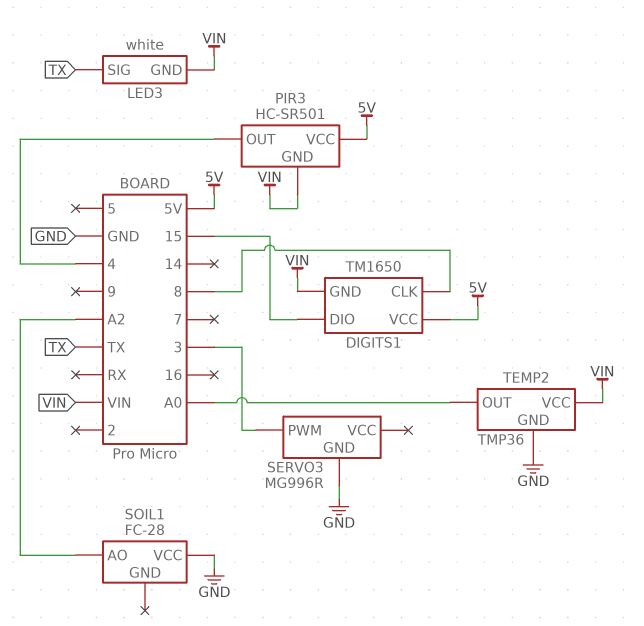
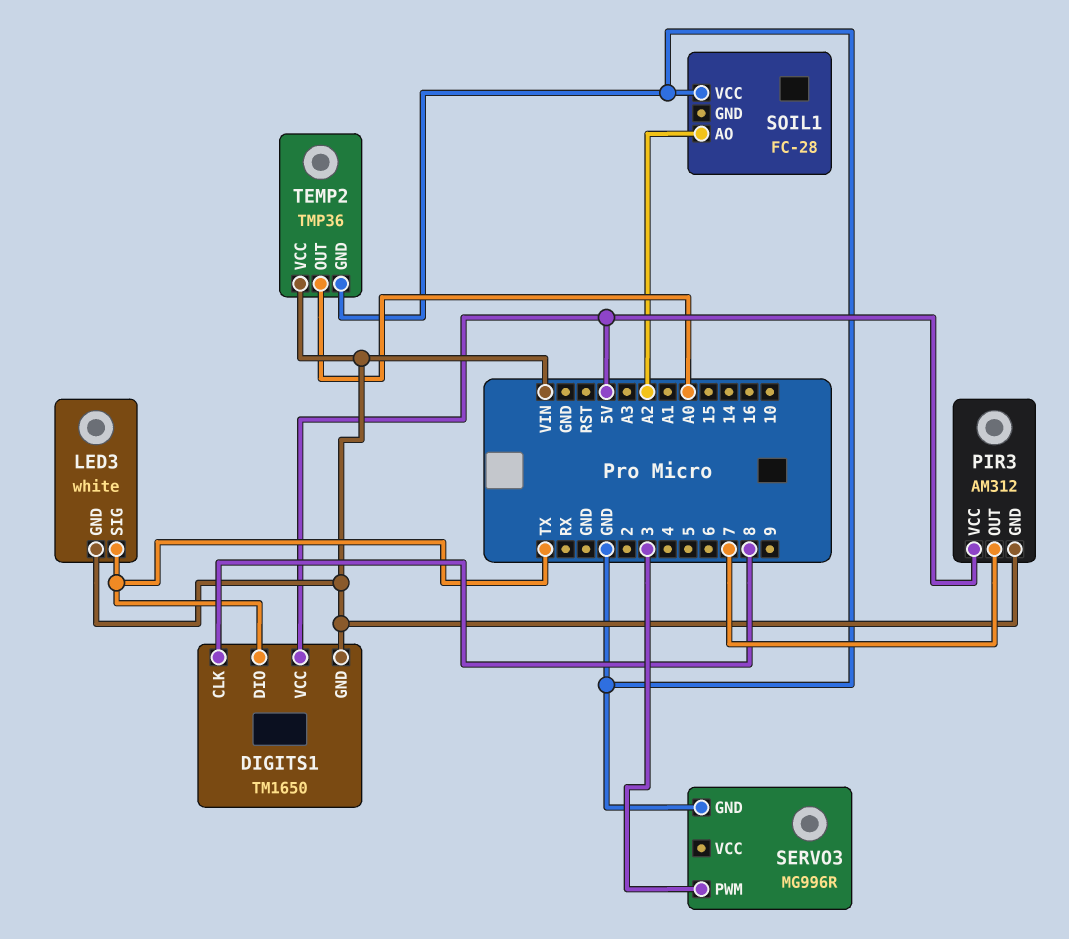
DIGITS1 pin DIO: 15 -> TX
PIR3: HC-SR501 -> AM312
PIR3 pin OUT: 4 -> 7

